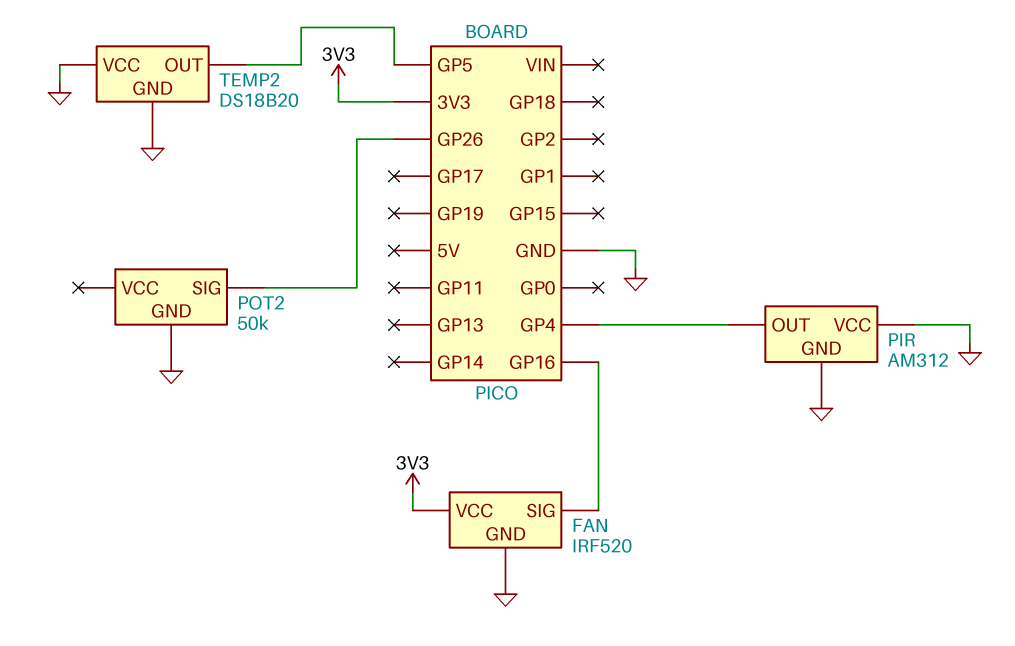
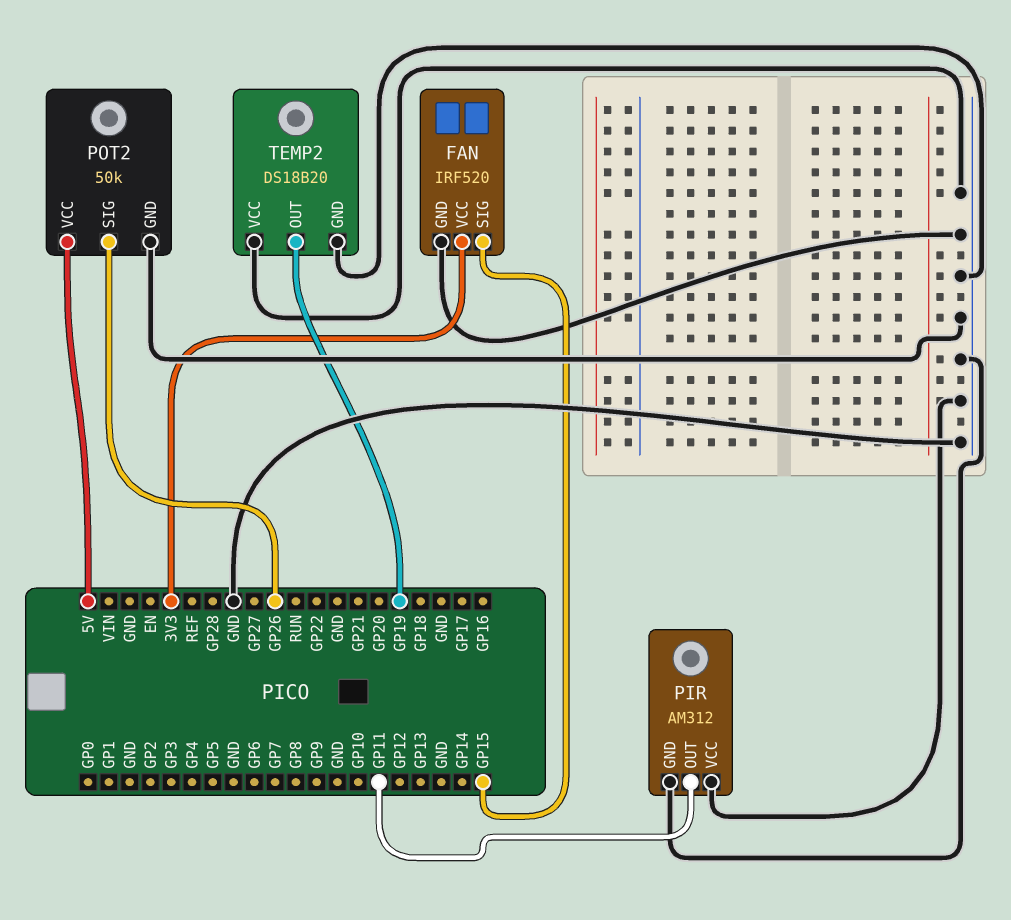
FAN pin SIG: GP16 -> GP15
PIR pin OUT: GP4 -> GP11
POT2 pin VCC: none -> 5V
TEMP2 pin OUT: GP5 -> GP19

